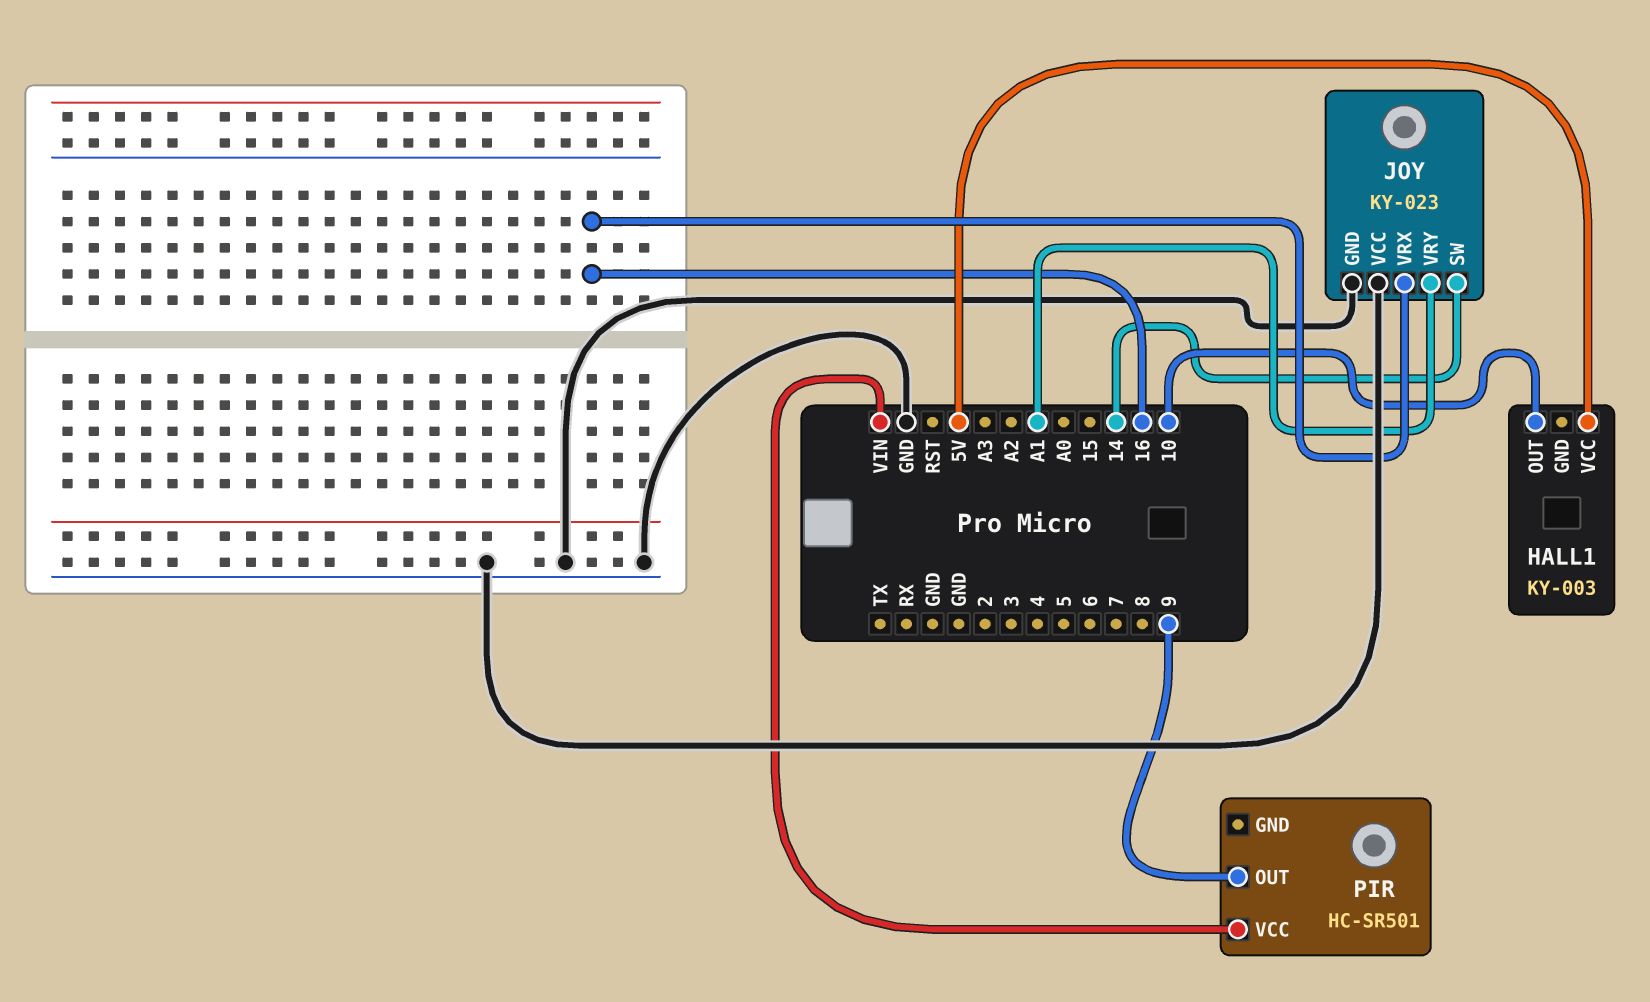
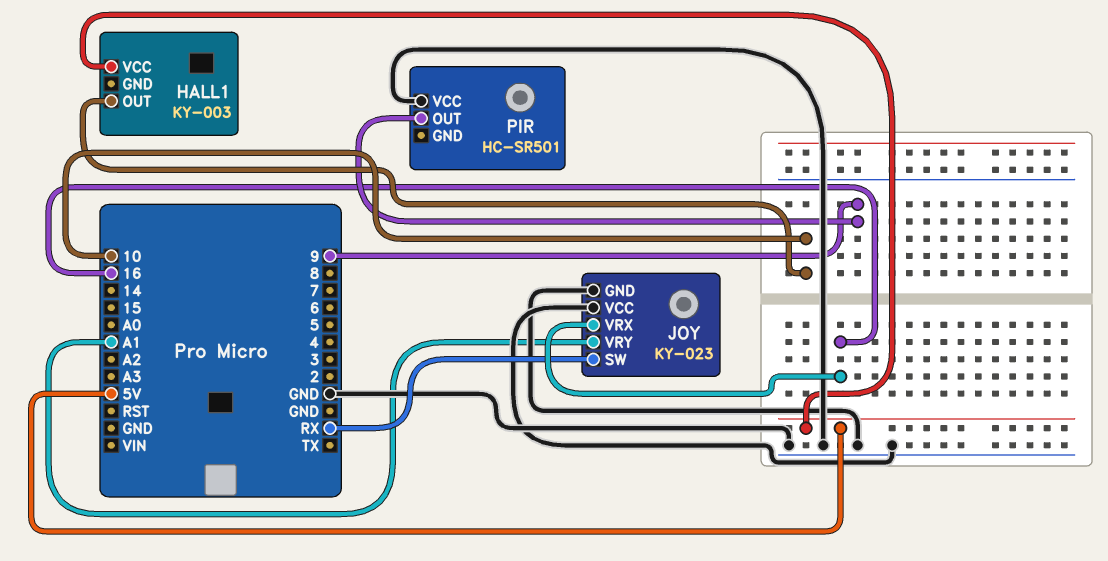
JOY pin SW: 14 -> RX
PIR pin VCC: VIN -> GND

